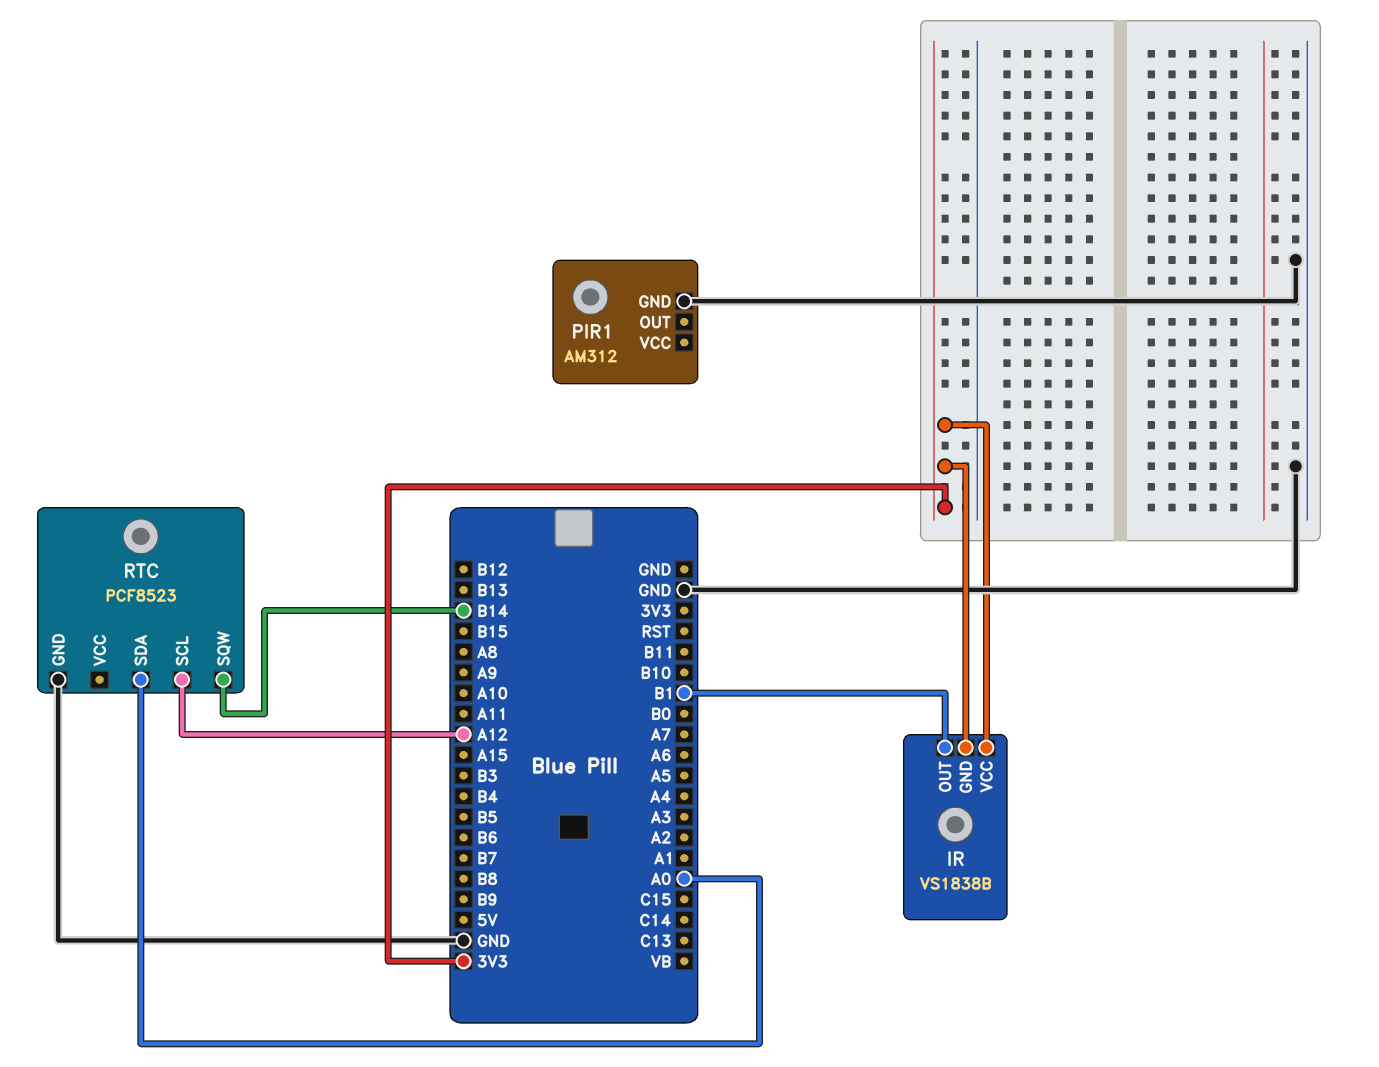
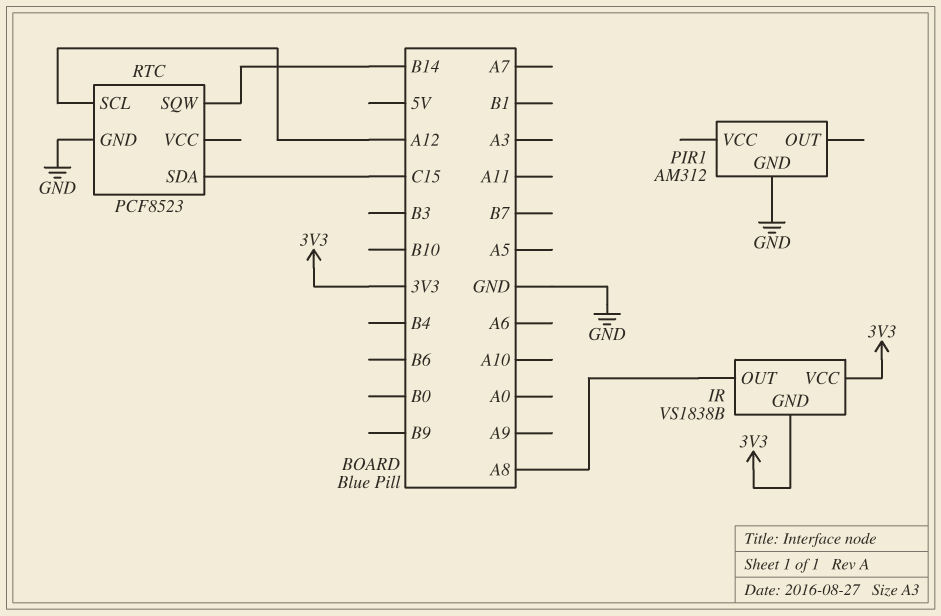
IR pin OUT: B1 -> A8
RTC pin SDA: A0 -> C15

